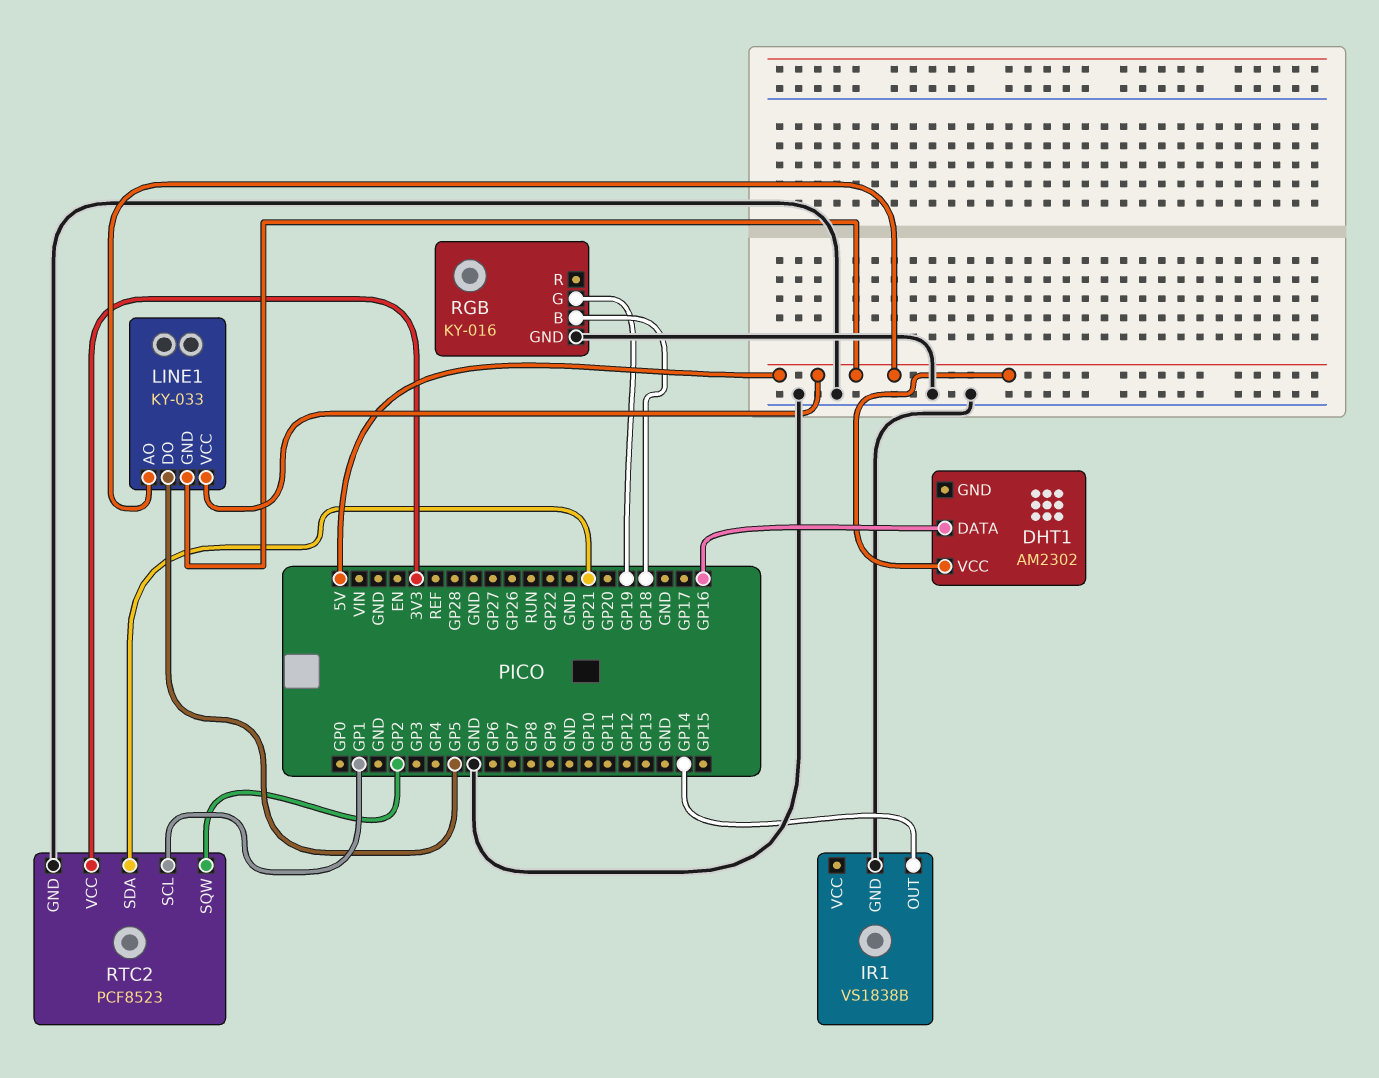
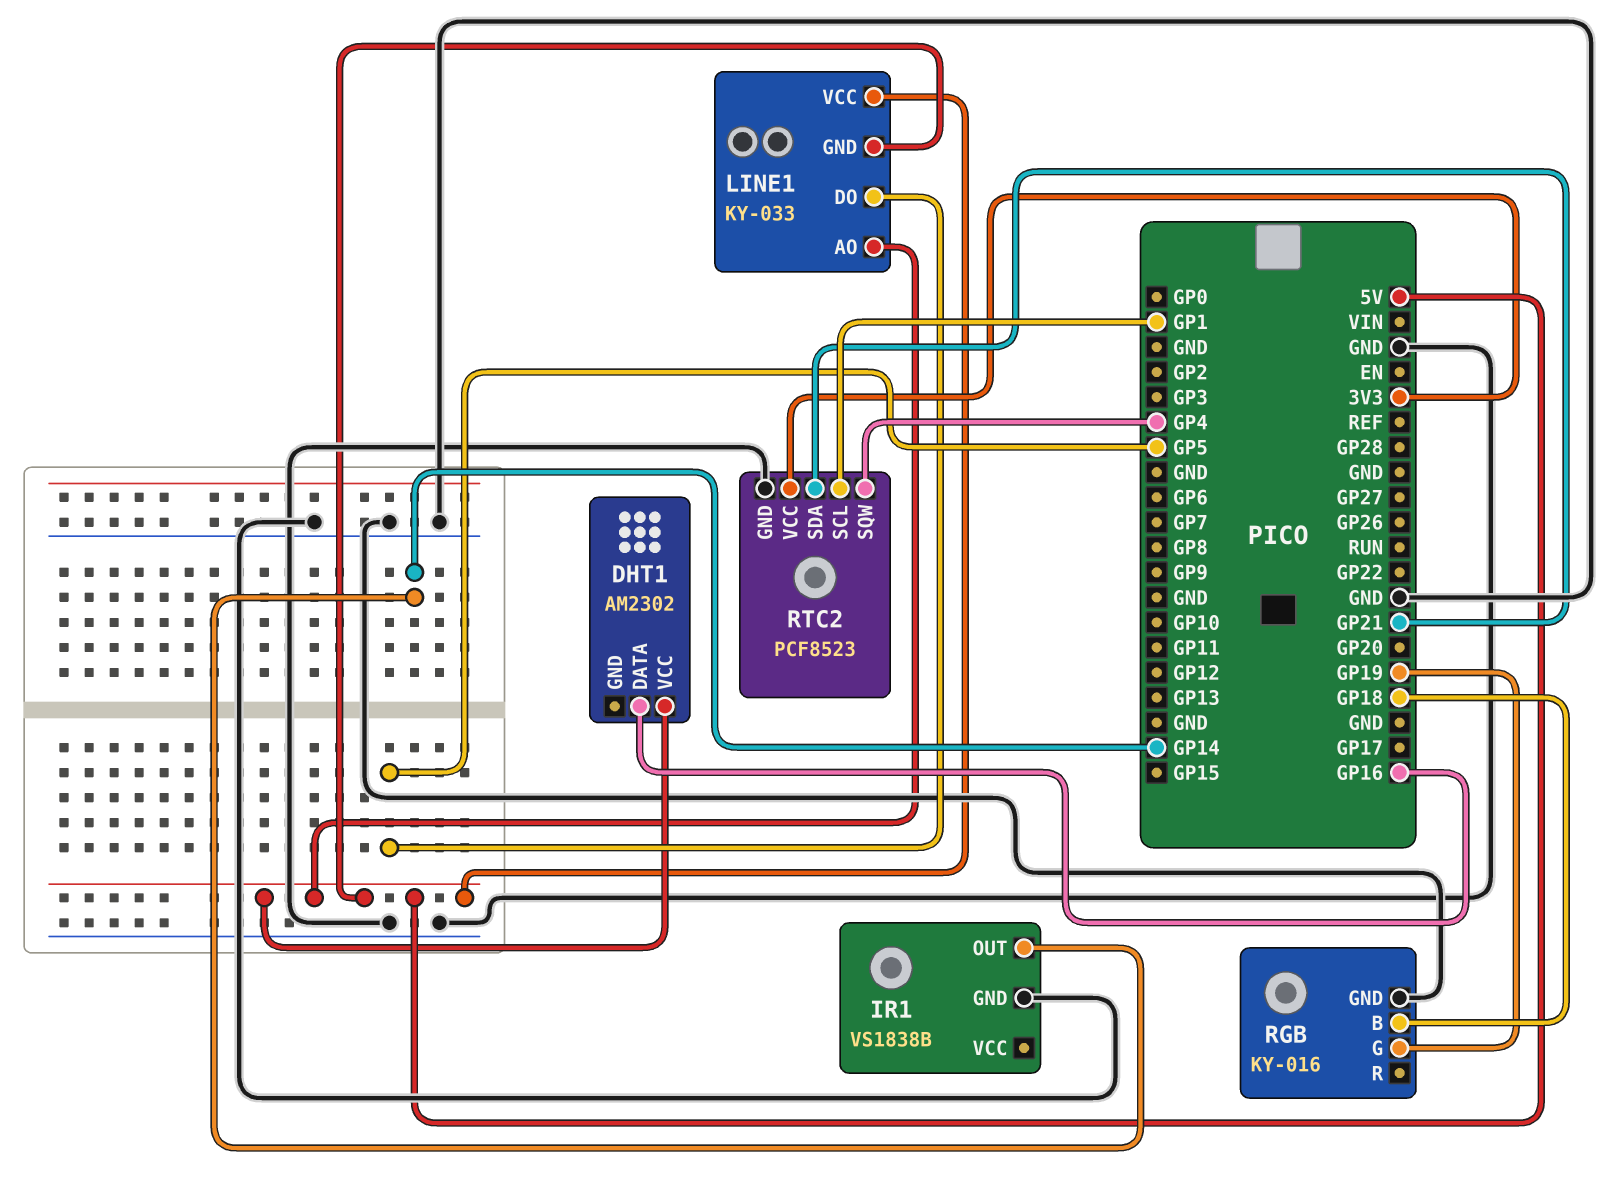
RTC2 pin SQW: GP2 -> GP4

